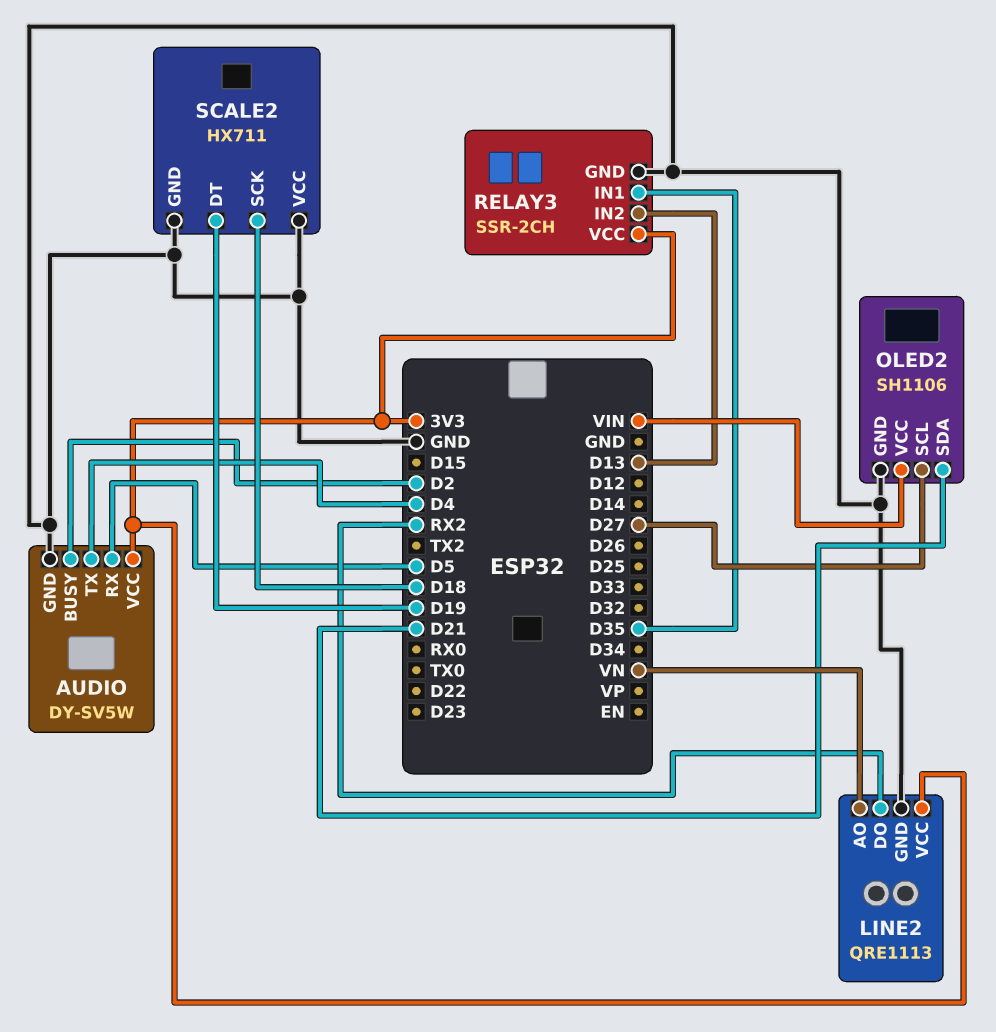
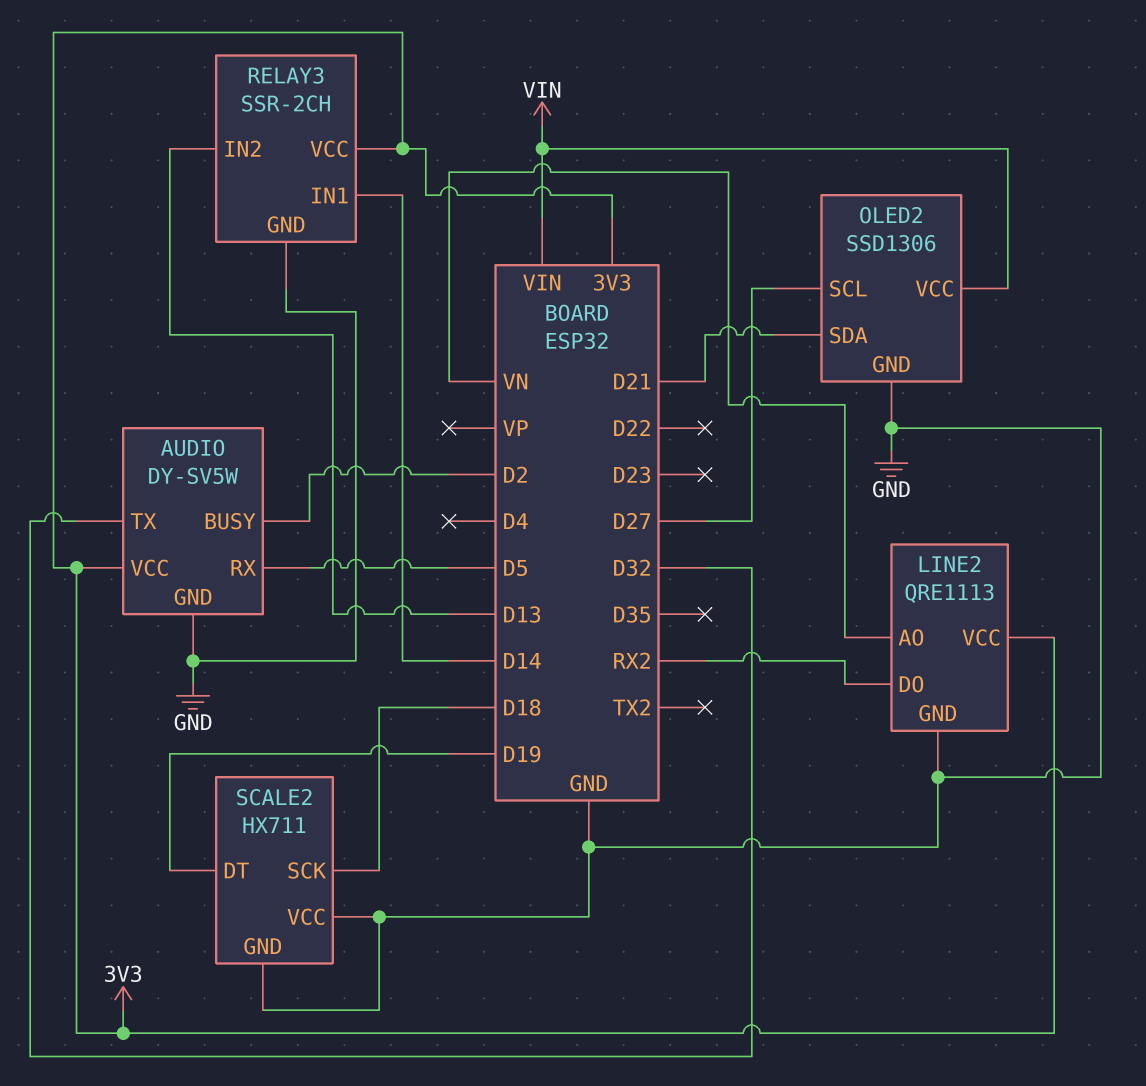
AUDIO pin TX: D4 -> D32
OLED2: SH1106 -> SSD1306
RELAY3 pin IN1: D35 -> D14

